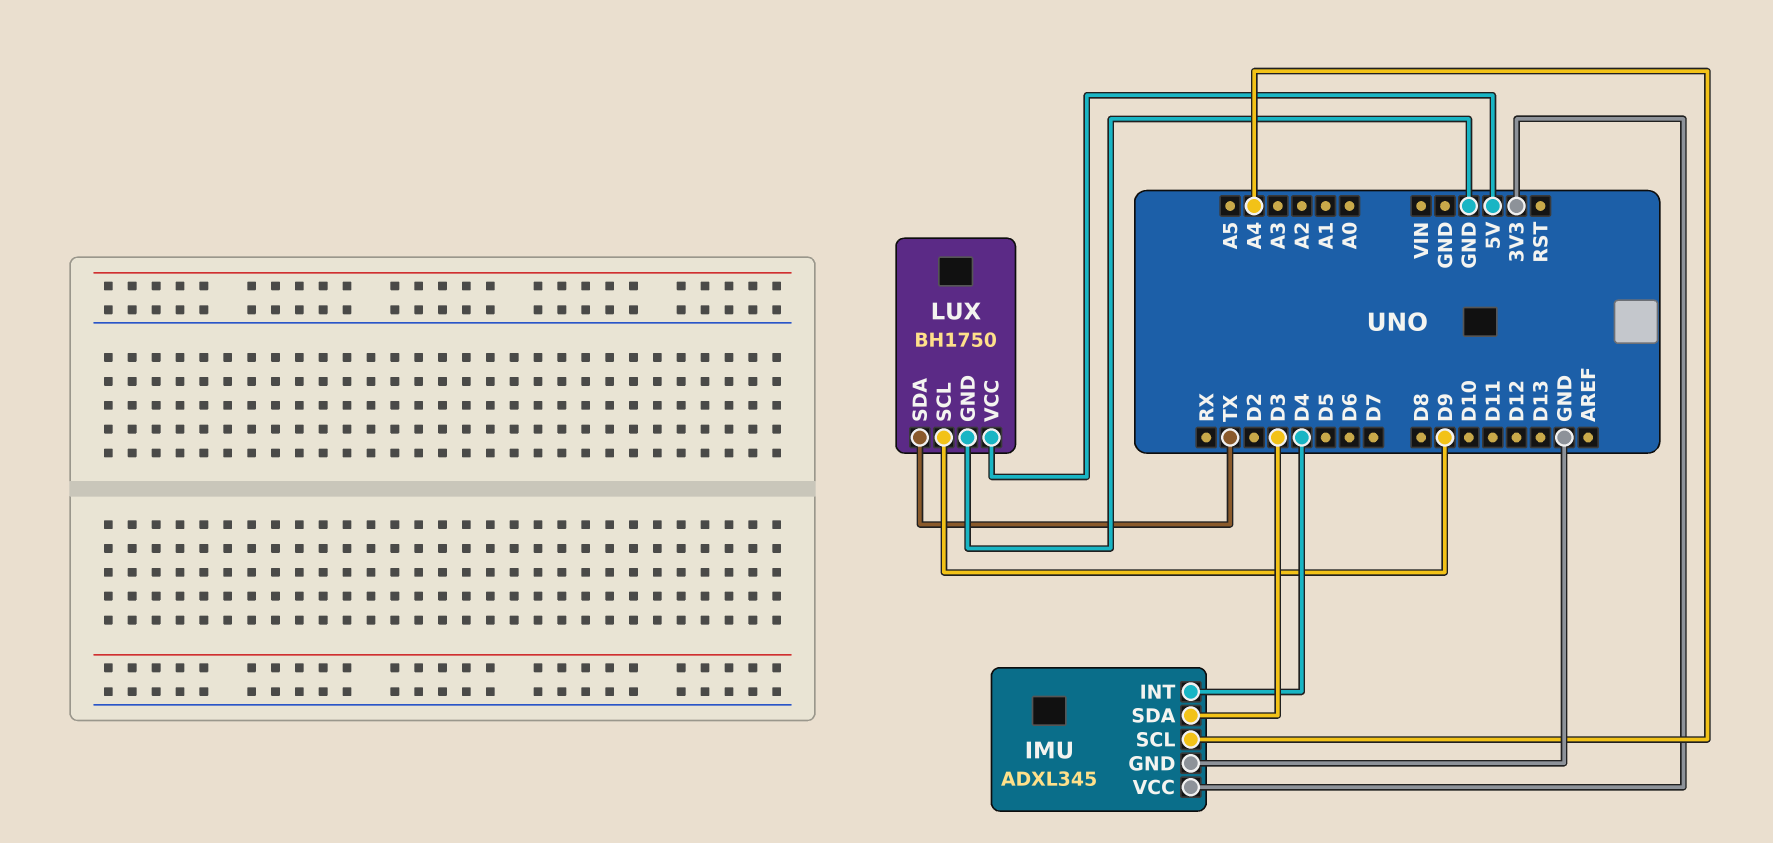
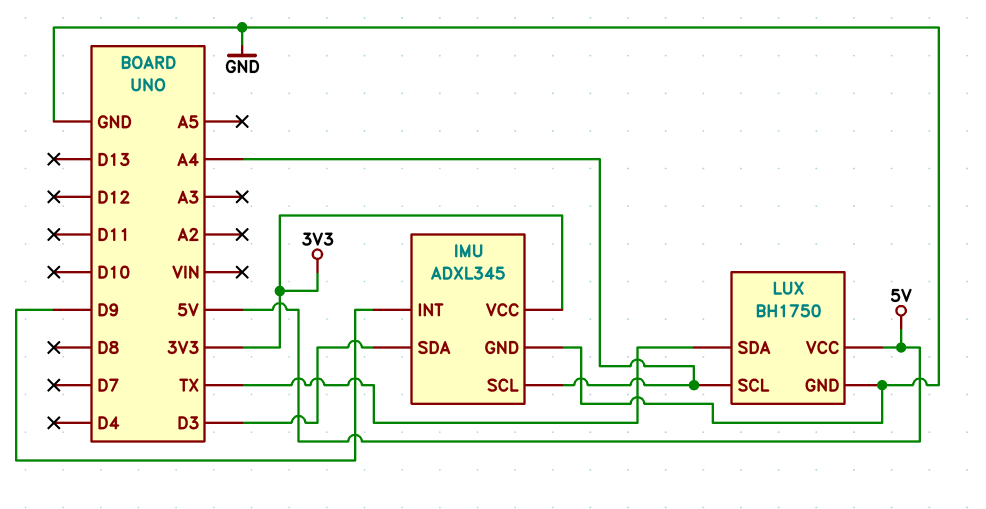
IMU pin INT: D4 -> D9
LUX pin SCL: D9 -> A4

